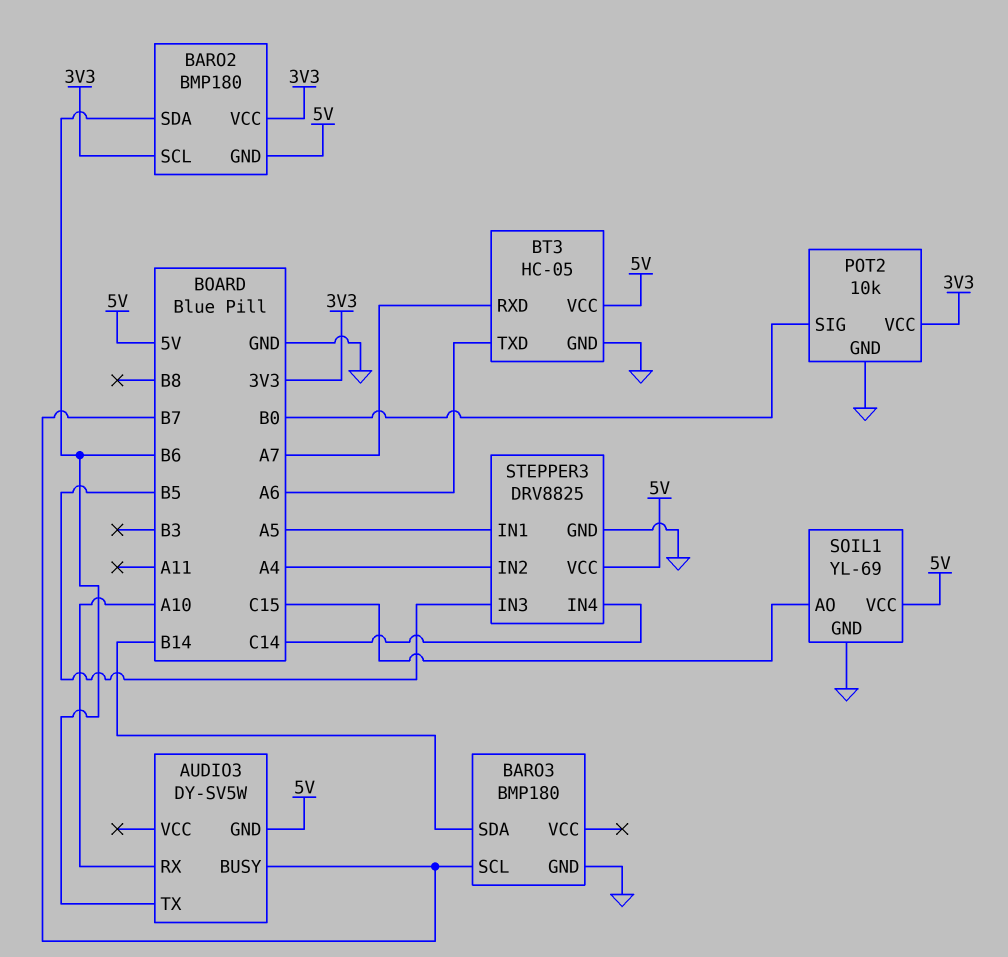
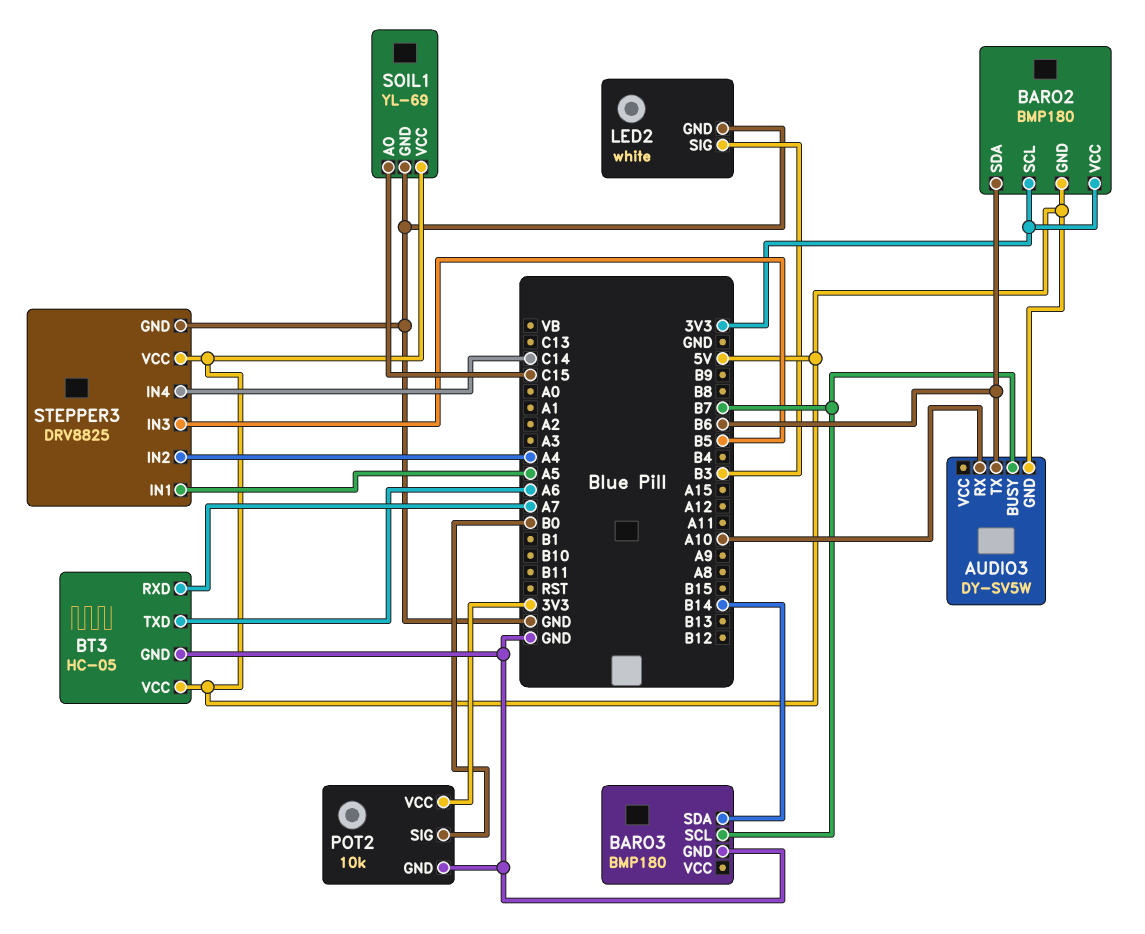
LED2: none -> white
LED2 pin GND: none -> GND
LED2 pin SIG: none -> B3

